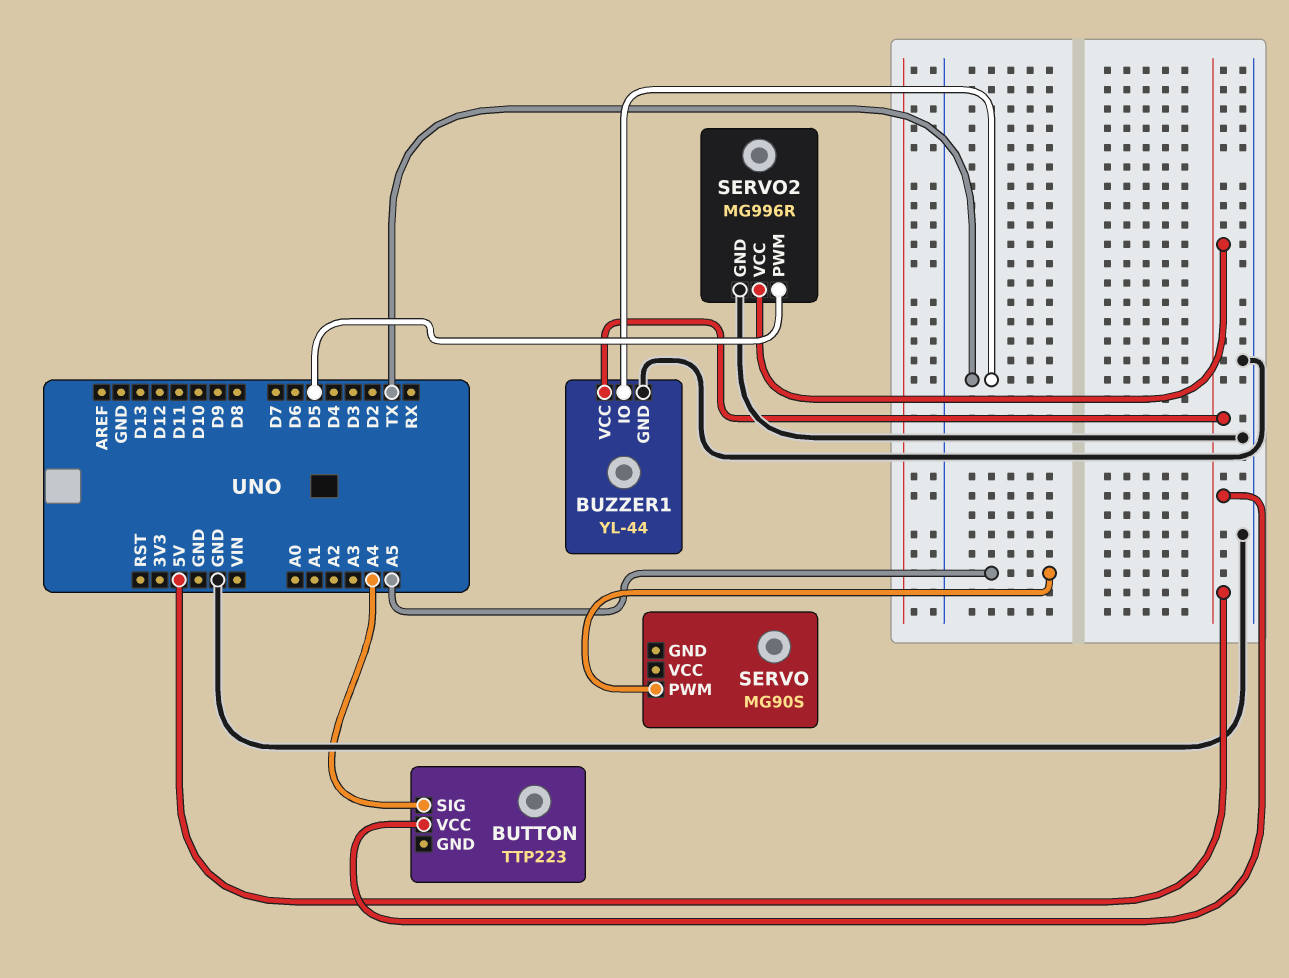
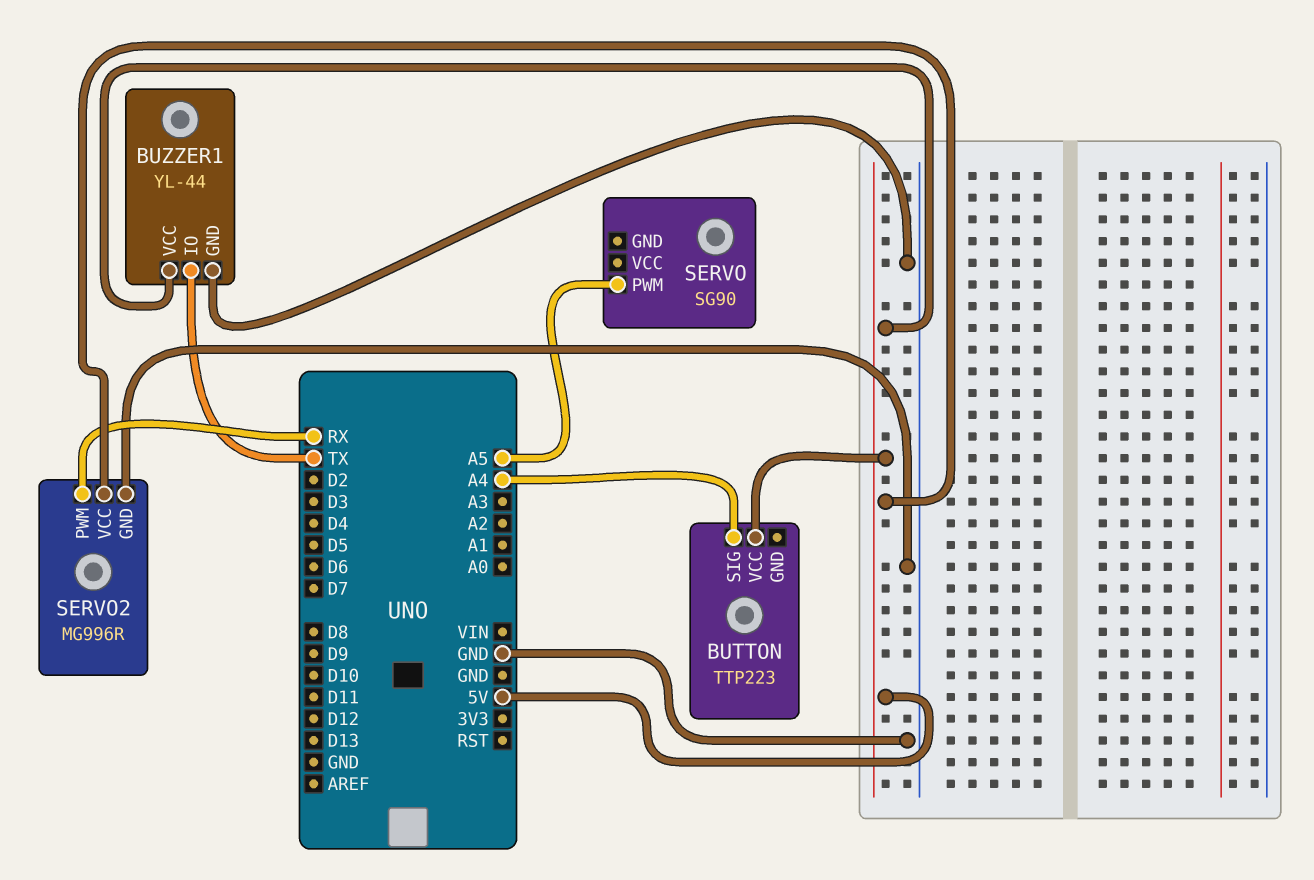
SERVO: MG90S -> SG90
SERVO2 pin PWM: D5 -> RX

